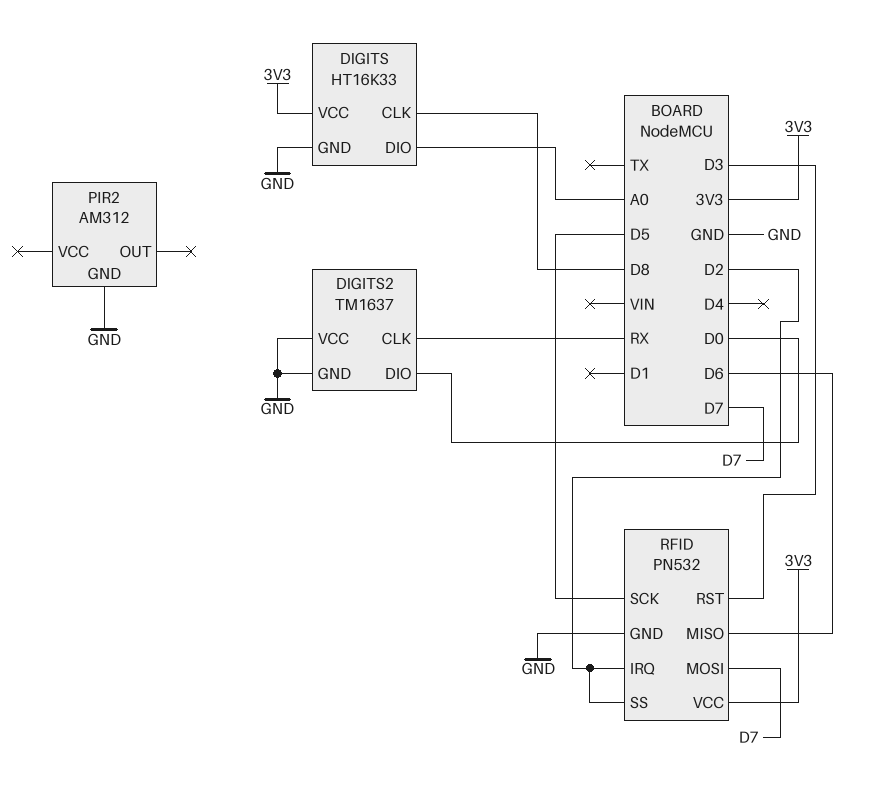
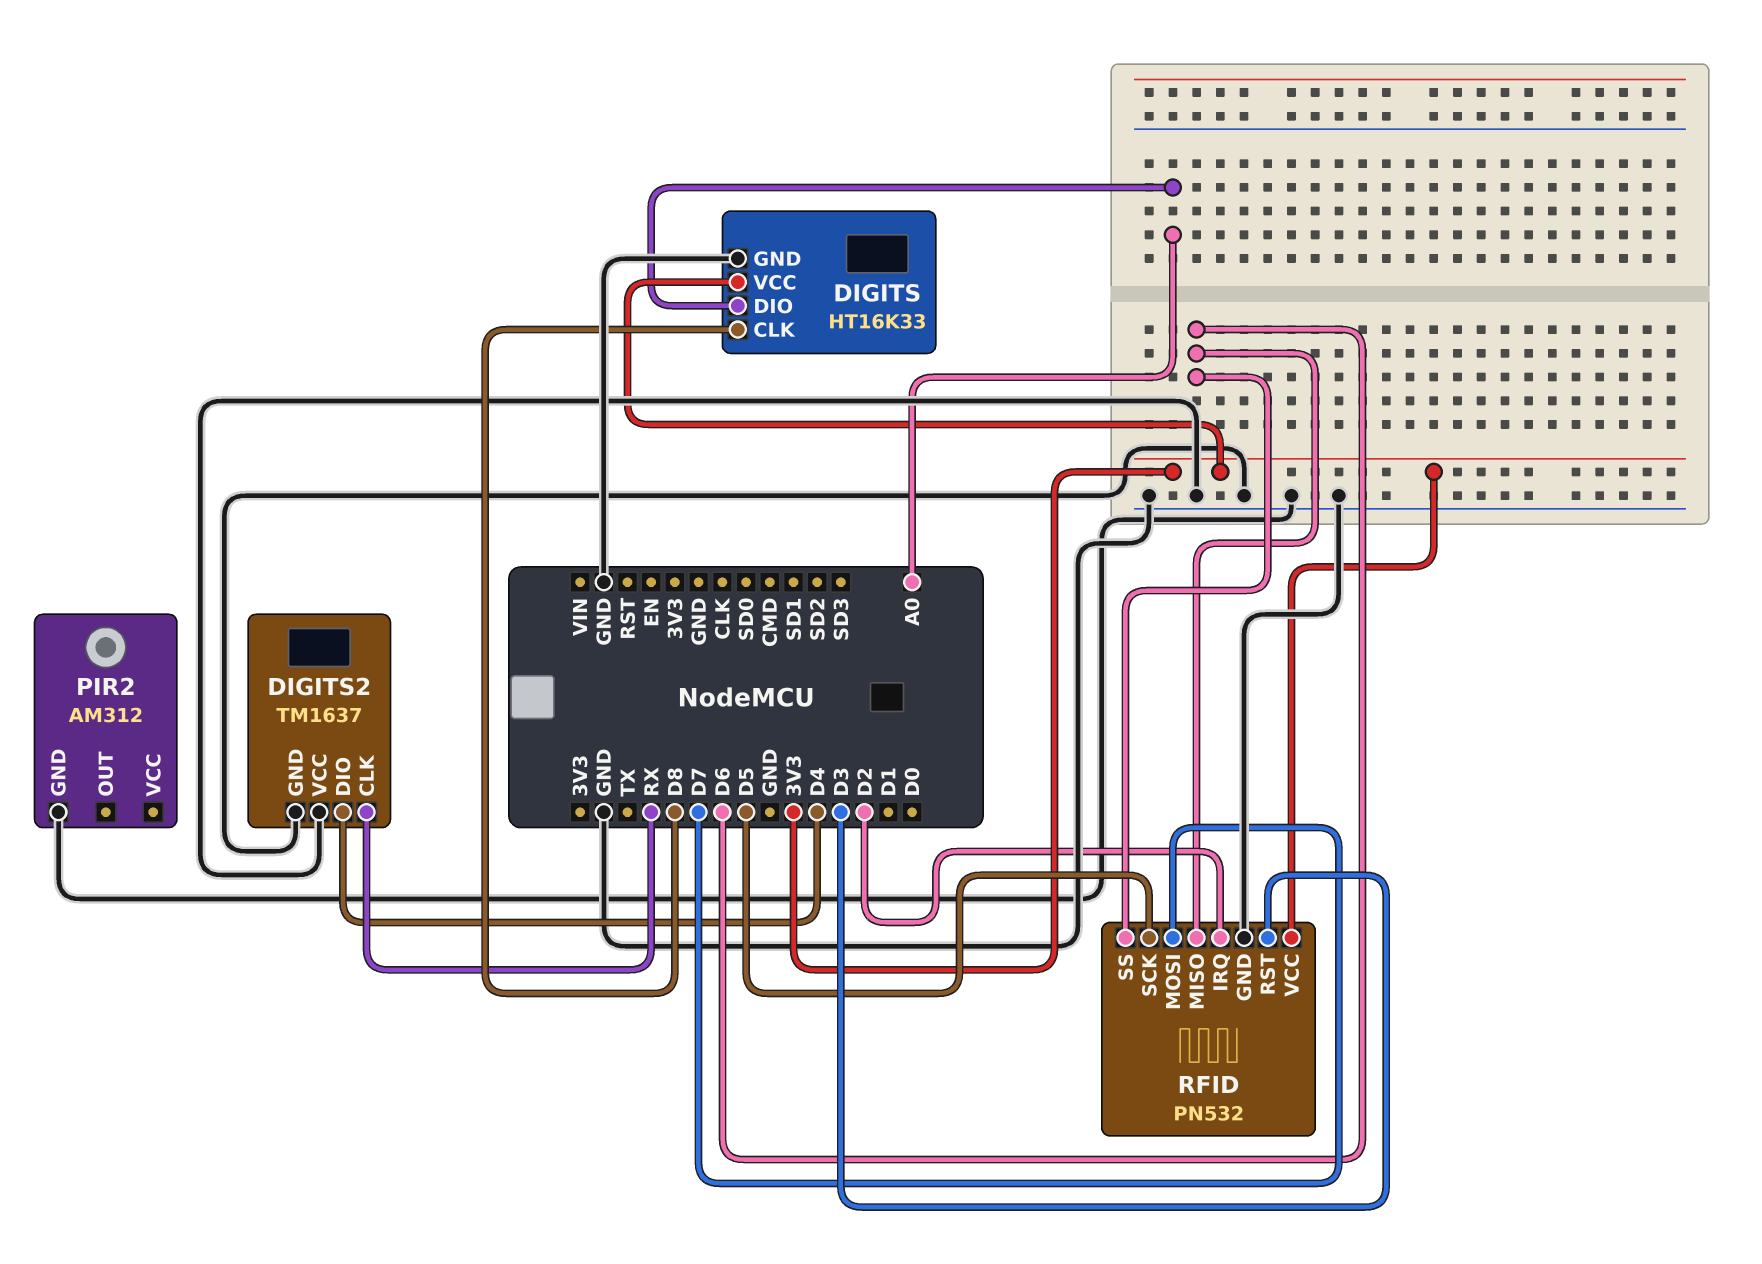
DIGITS2 pin DIO: D0 -> D4
RFID pin SS: D2 -> D6

